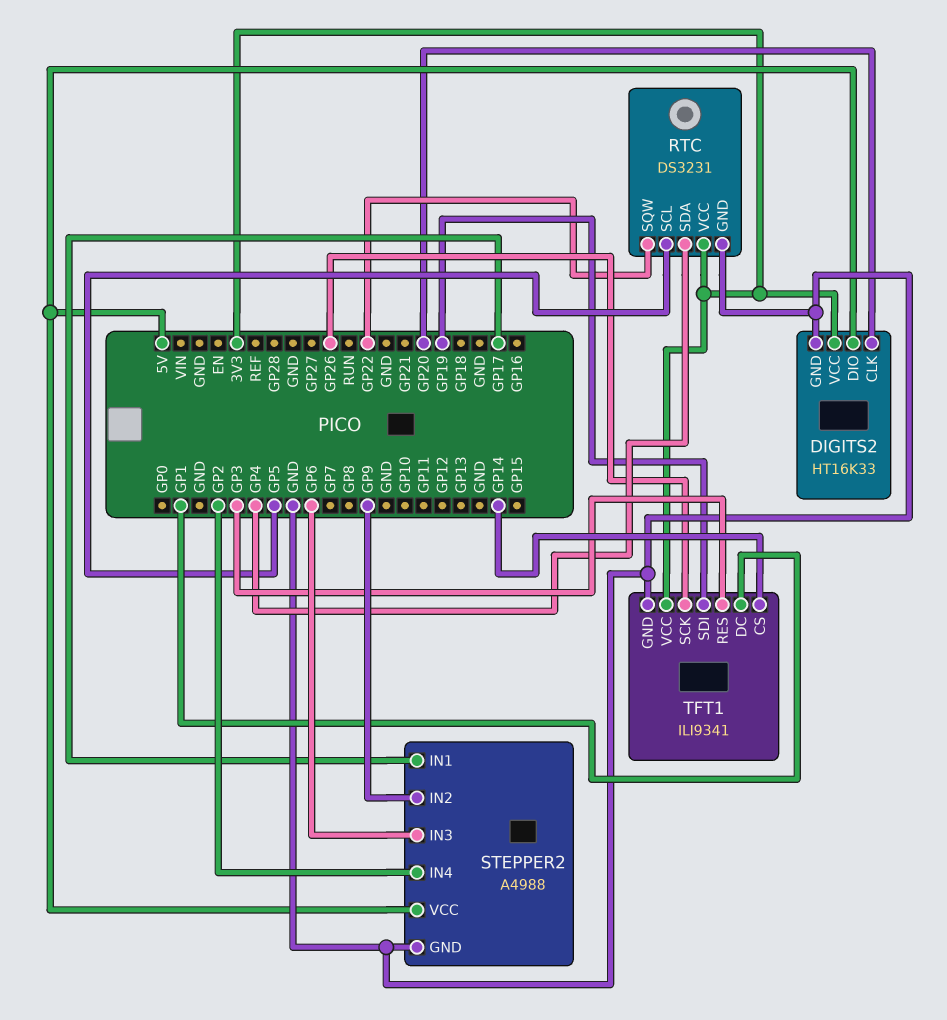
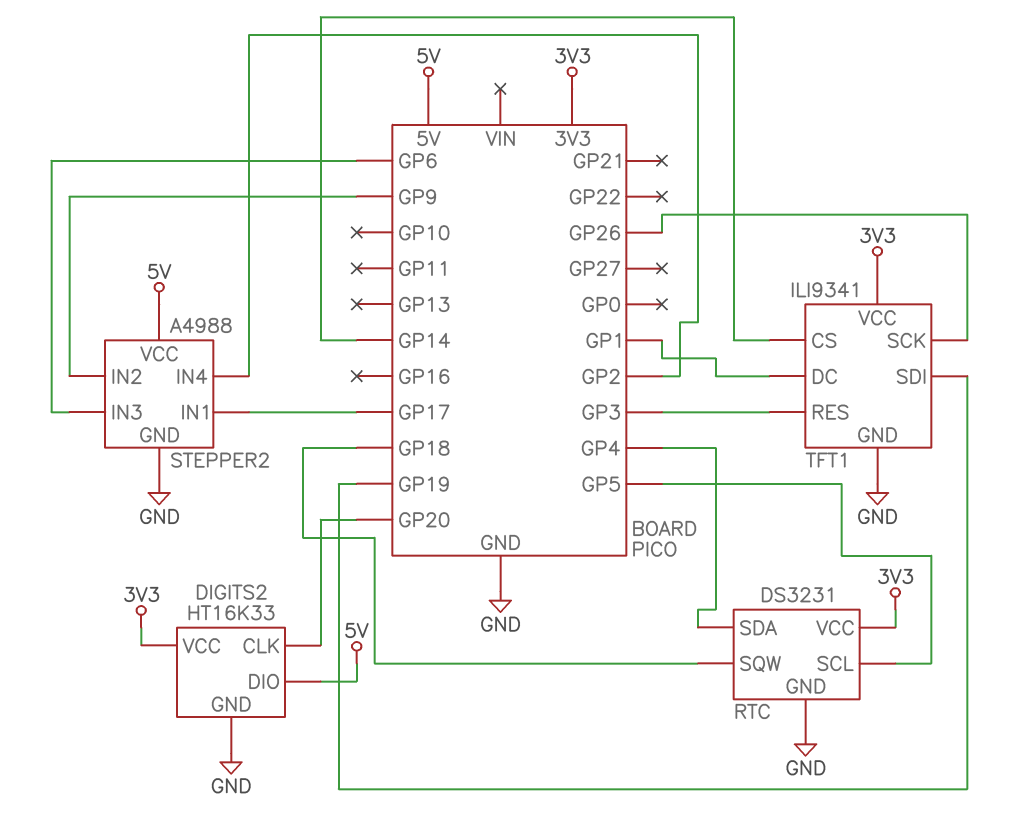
RTC pin SQW: GP22 -> GP18

